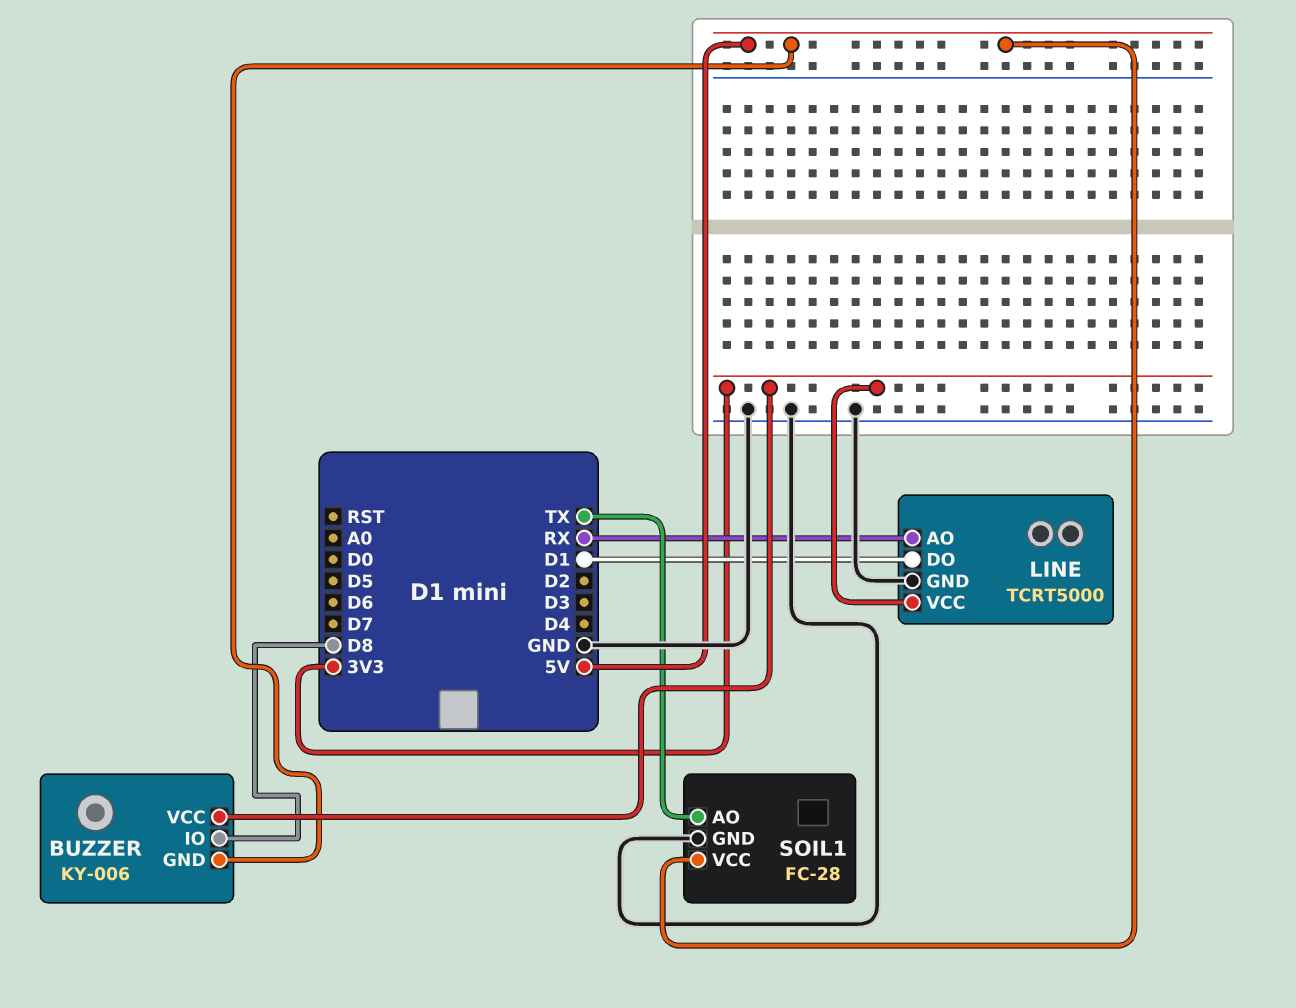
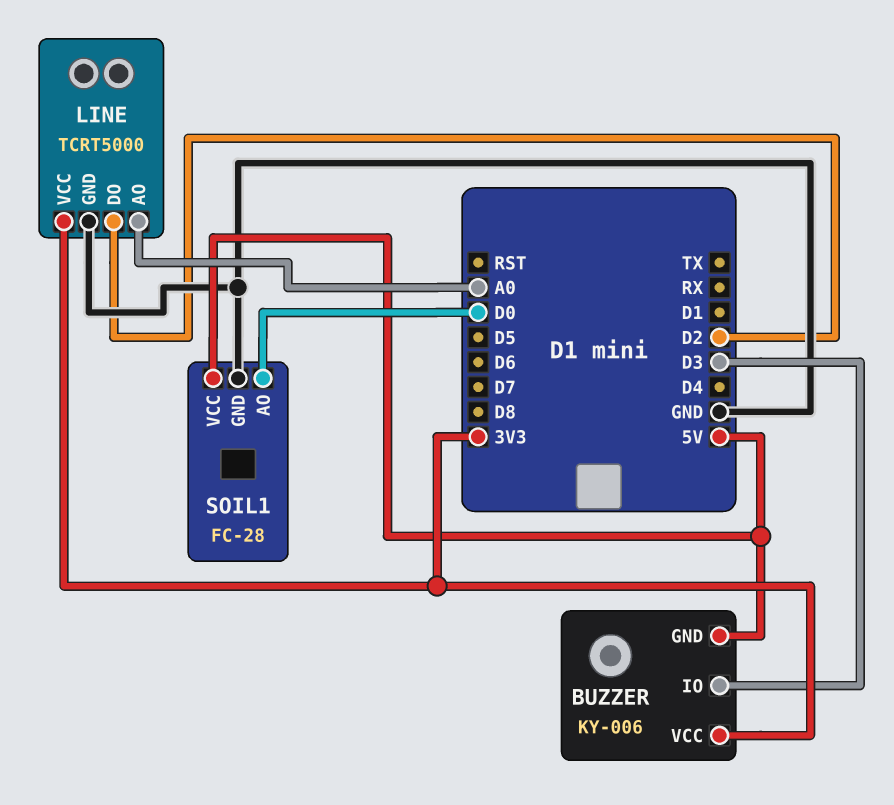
BUZZER pin IO: D8 -> D3
LINE pin AO: RX -> A0
LINE pin DO: D1 -> D2
SOIL1 pin AO: TX -> D0

